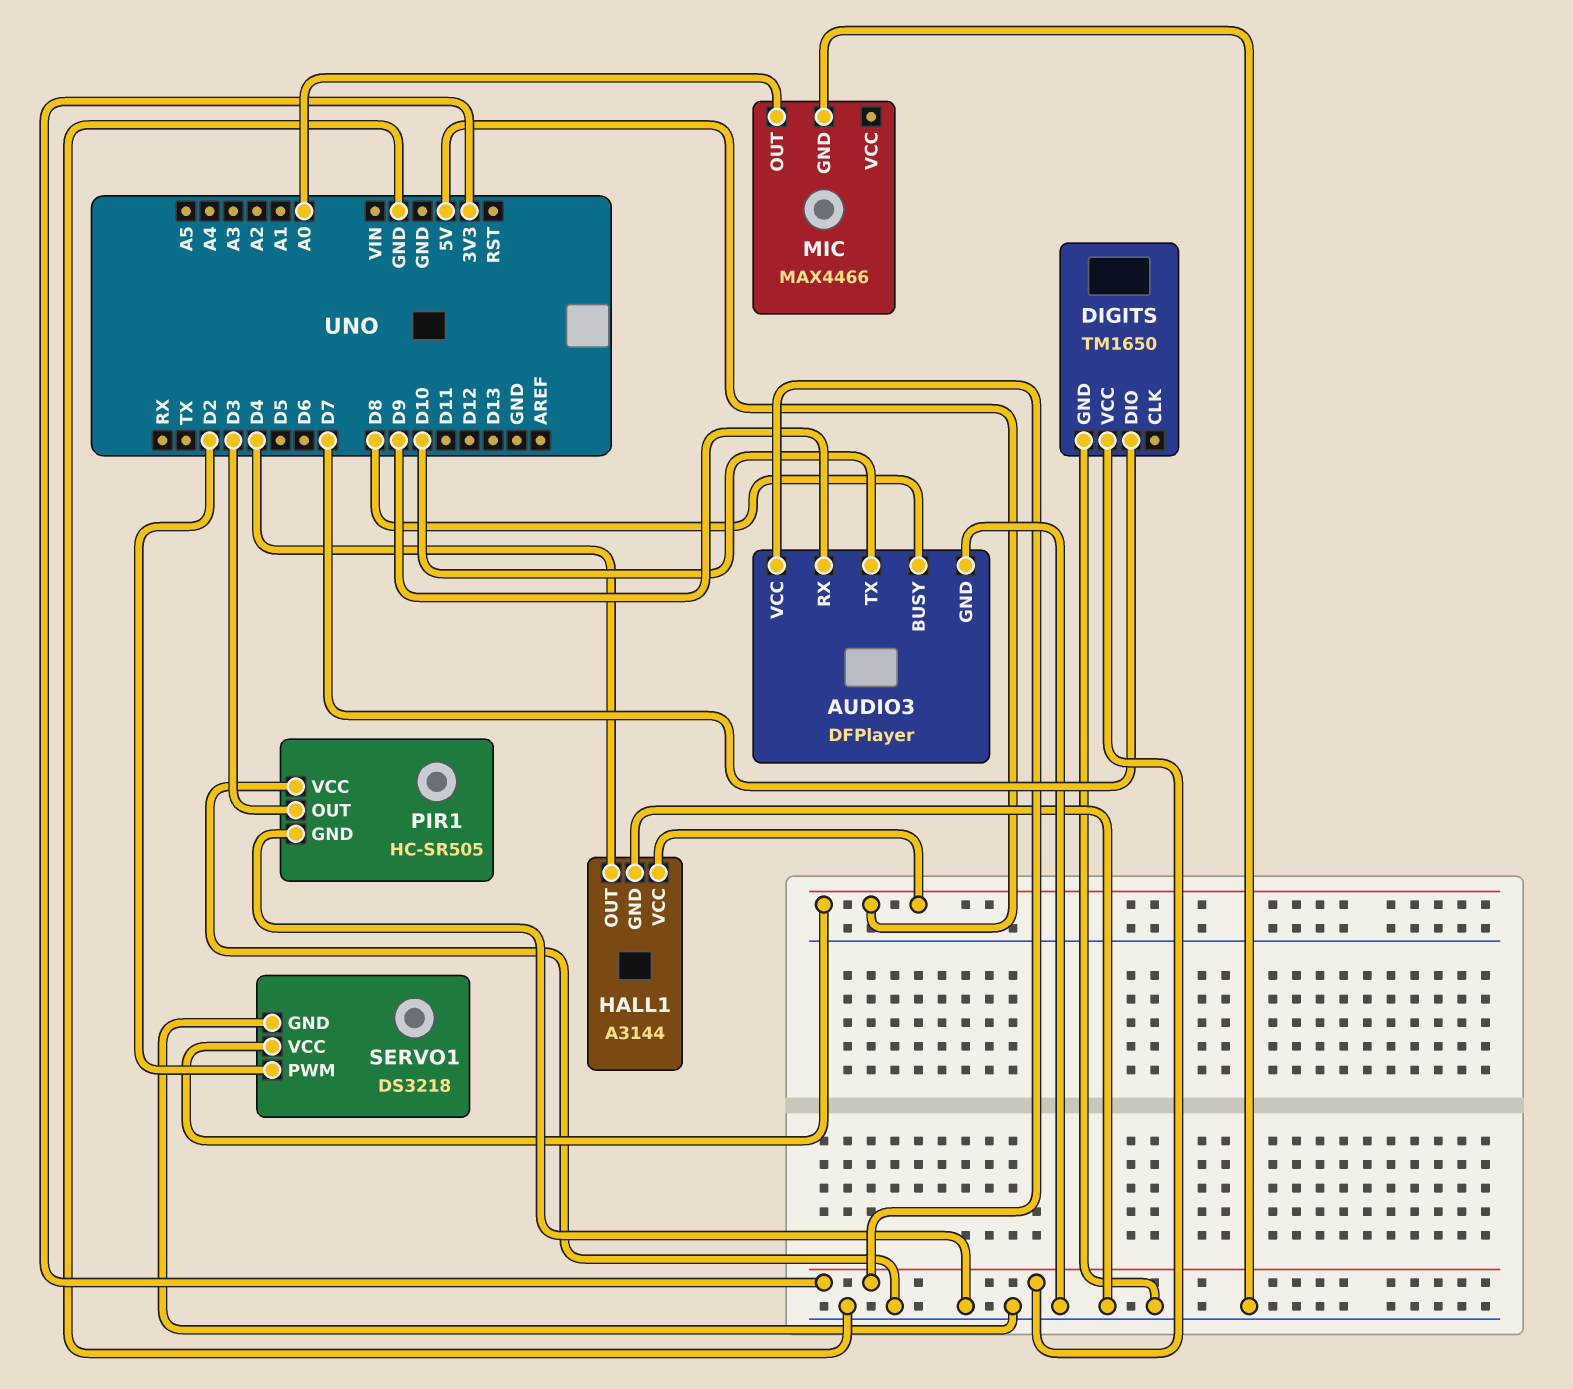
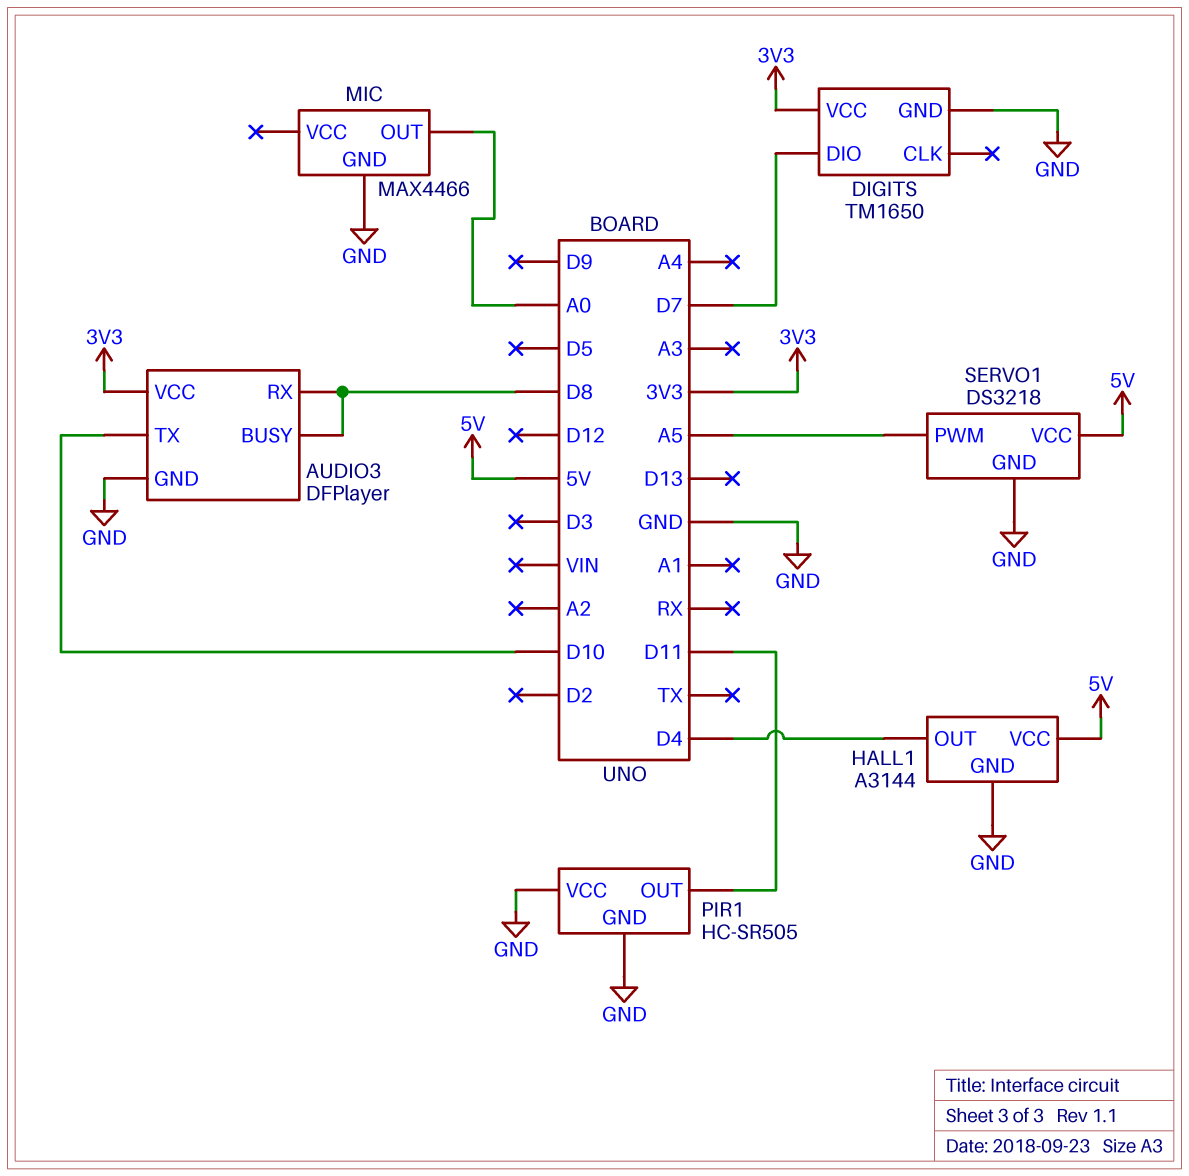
AUDIO3 pin RX: D9 -> D8
PIR1 pin OUT: D3 -> D11
SERVO1 pin PWM: D2 -> A5

